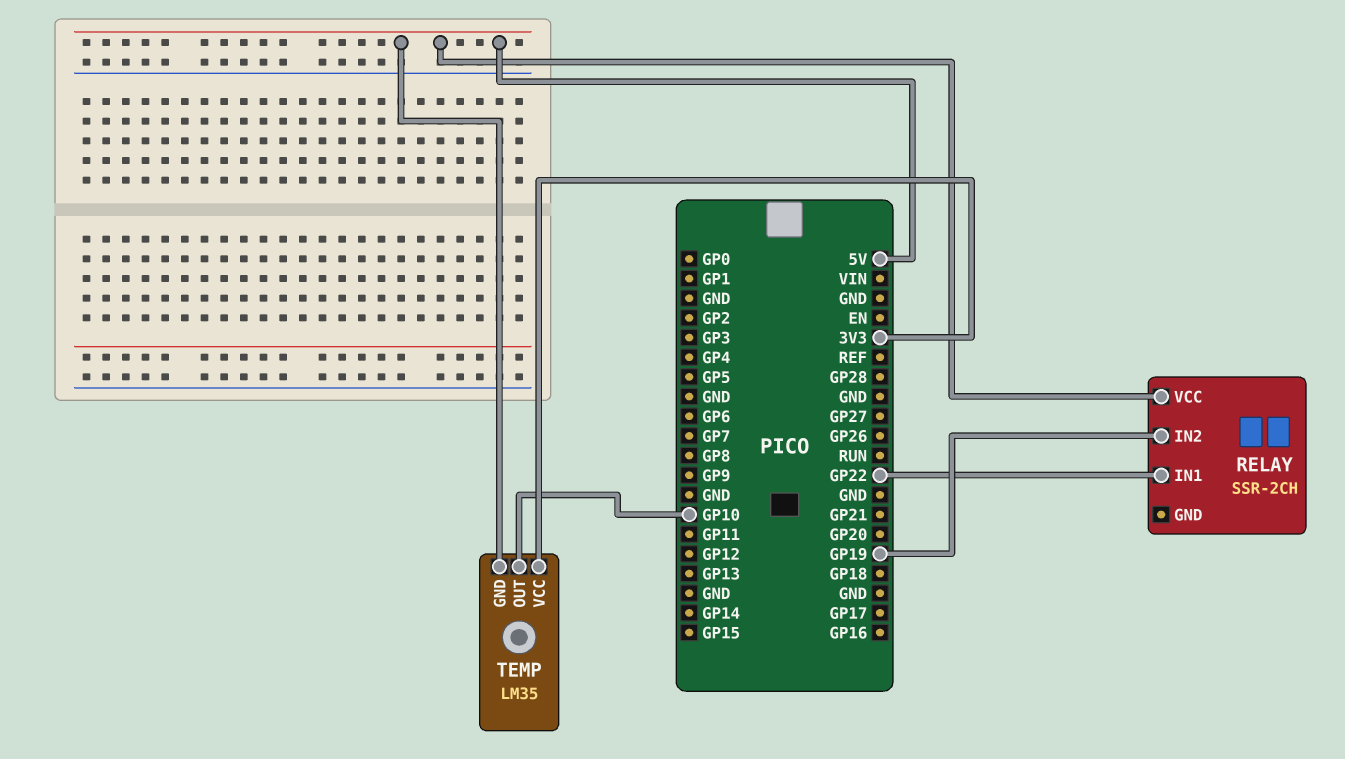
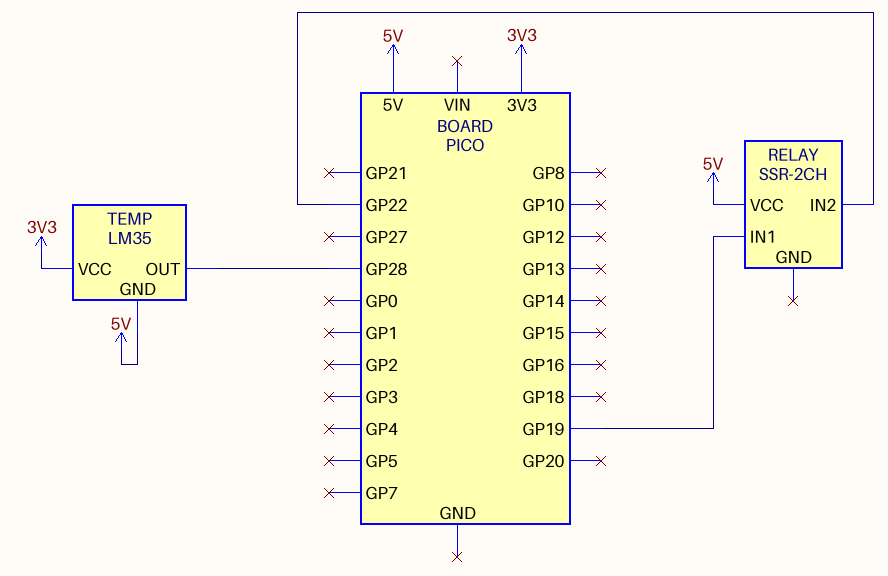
RELAY pin IN1: GP22 -> GP19
RELAY pin IN2: GP19 -> GP22
TEMP pin OUT: GP10 -> GP28

